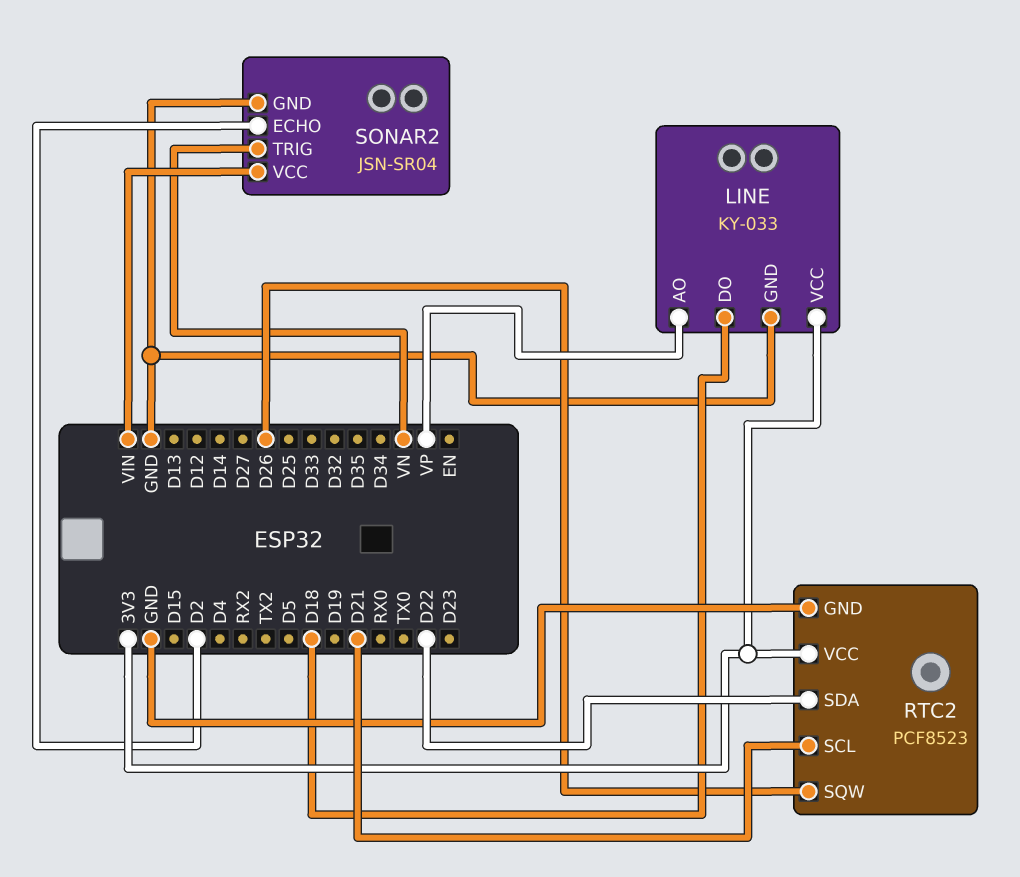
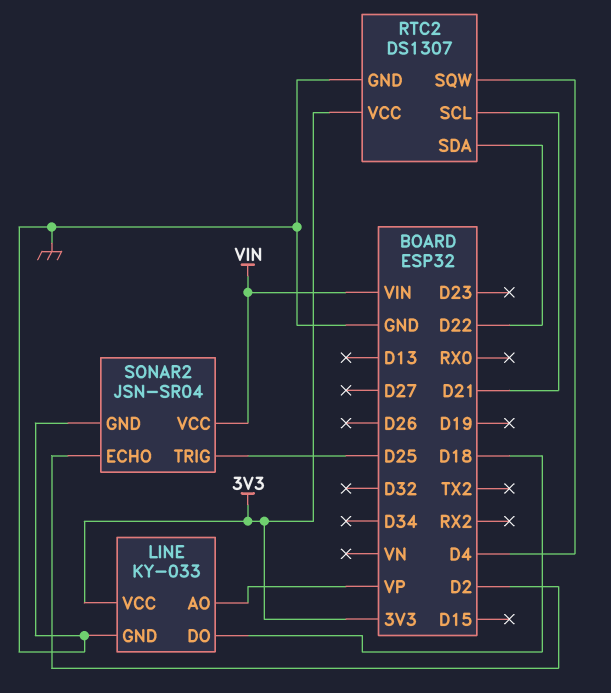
RTC2: PCF8523 -> DS1307
RTC2 pin SQW: D26 -> D4
SONAR2 pin TRIG: VN -> D25

